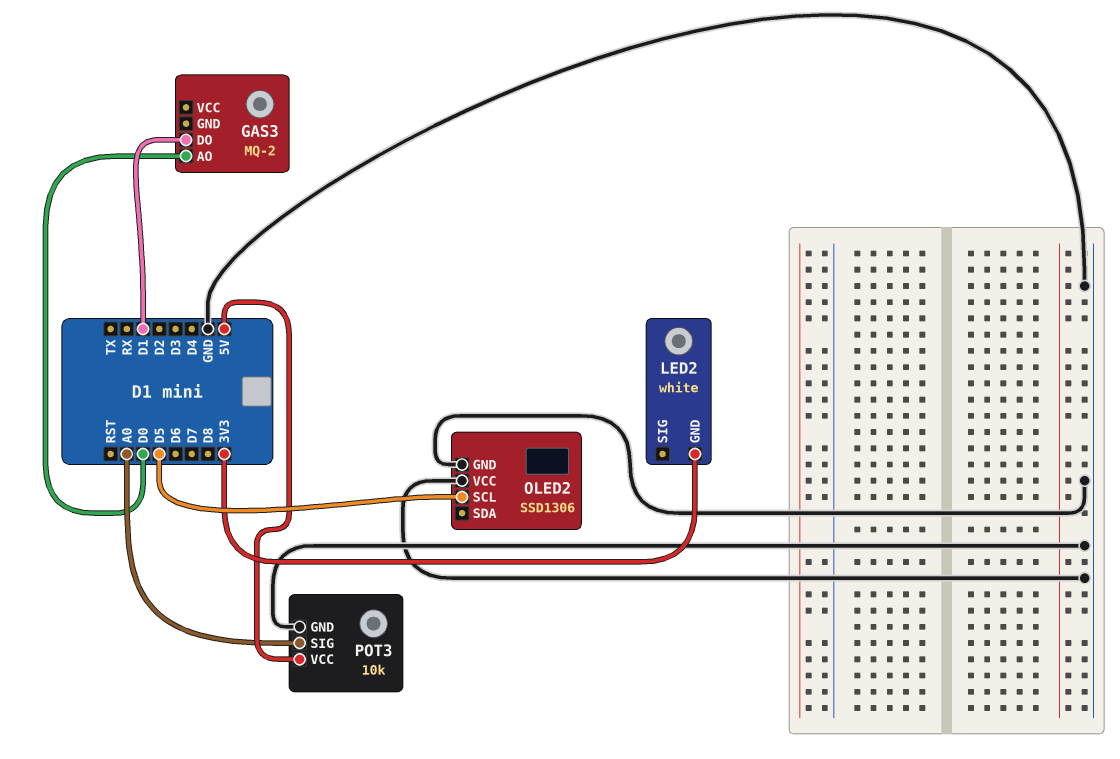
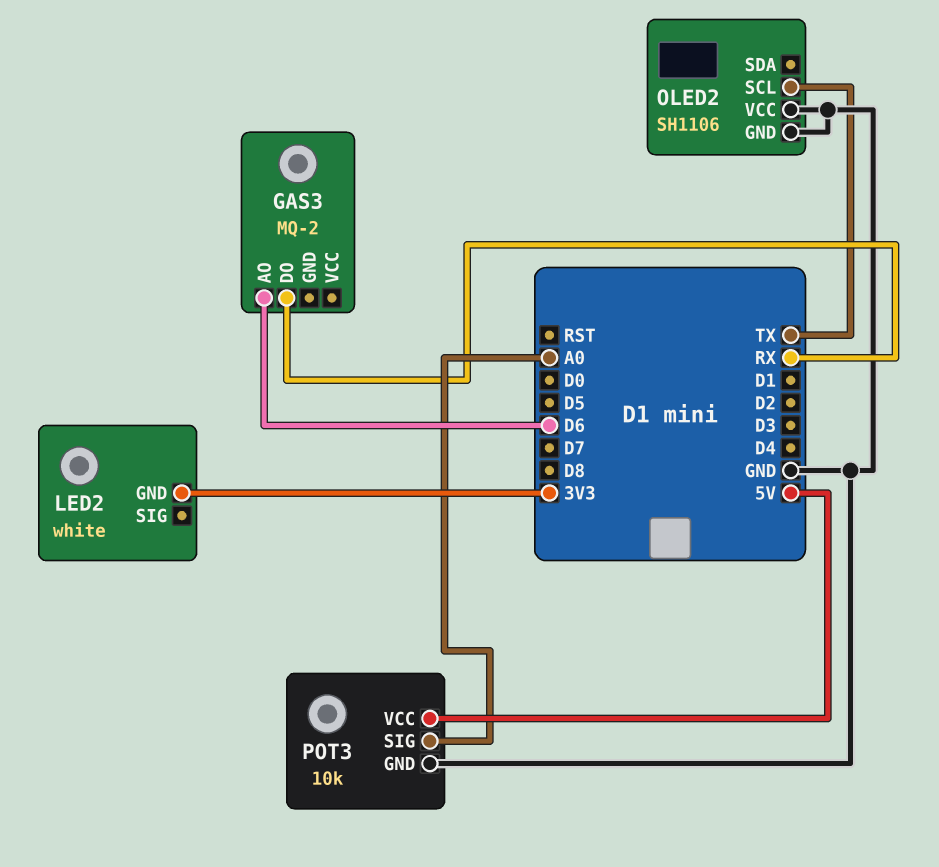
GAS3 pin AO: D0 -> D6
GAS3 pin DO: D1 -> RX
OLED2: SSD1306 -> SH1106
OLED2 pin SCL: D5 -> TX

